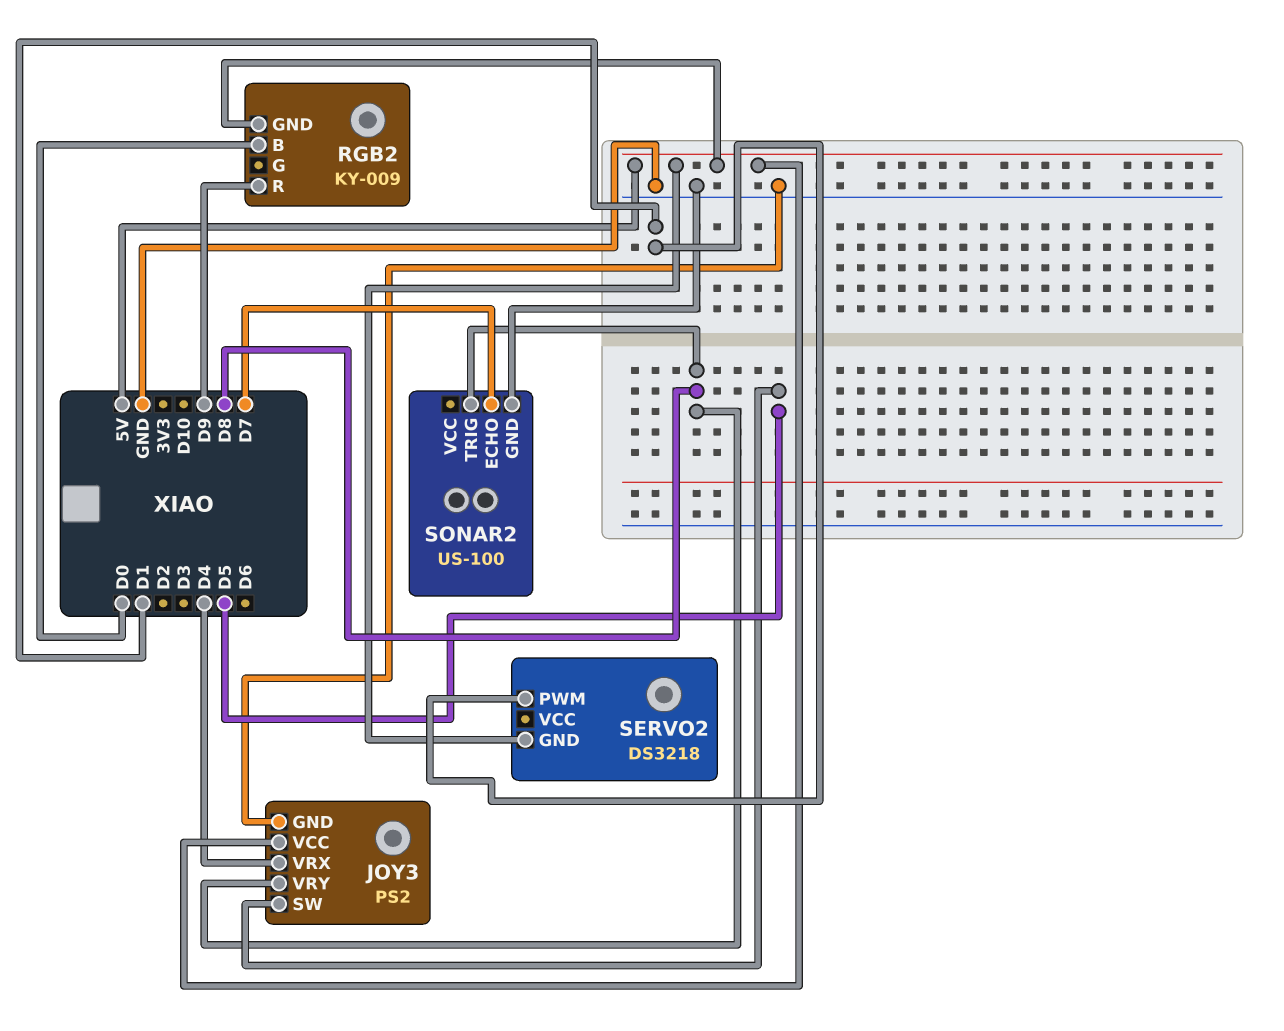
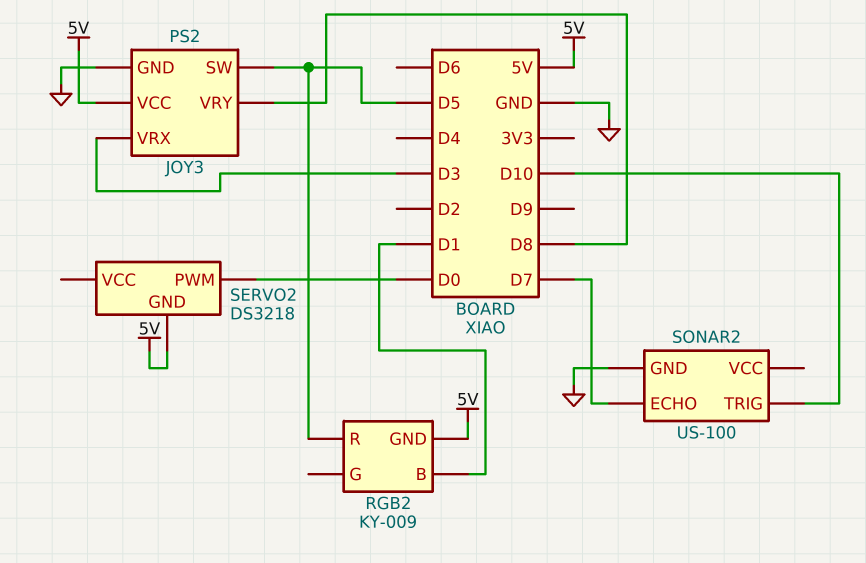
JOY3 pin VRX: D4 -> D3
RGB2 pin B: D0 -> D1
RGB2 pin R: D9 -> D5
SERVO2 pin PWM: D1 -> D0
SONAR2 pin TRIG: D8 -> D10

